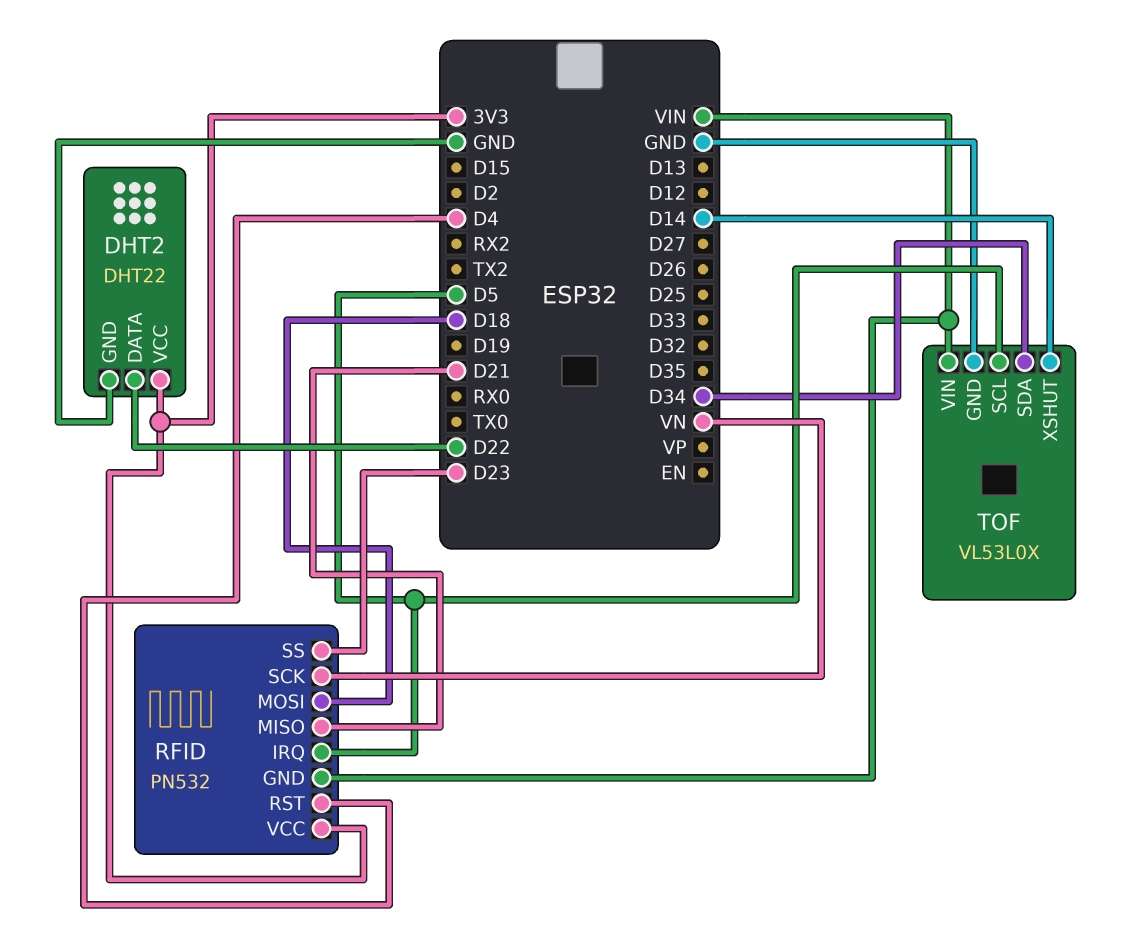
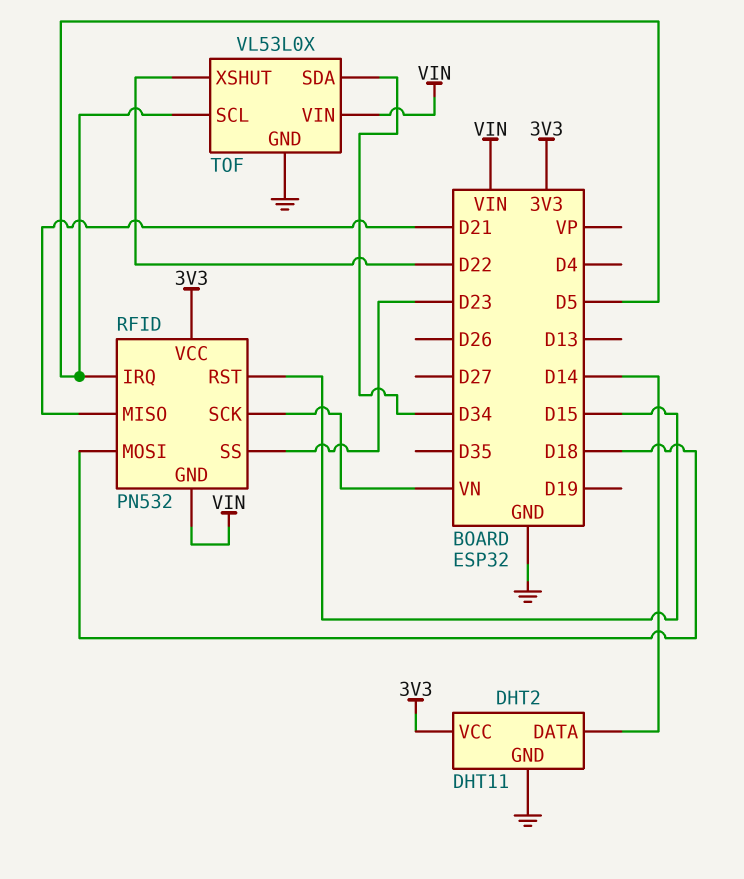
DHT2: DHT22 -> DHT11
DHT2 pin DATA: D22 -> D14
RFID pin RST: D4 -> D15
TOF pin XSHUT: D14 -> D22

